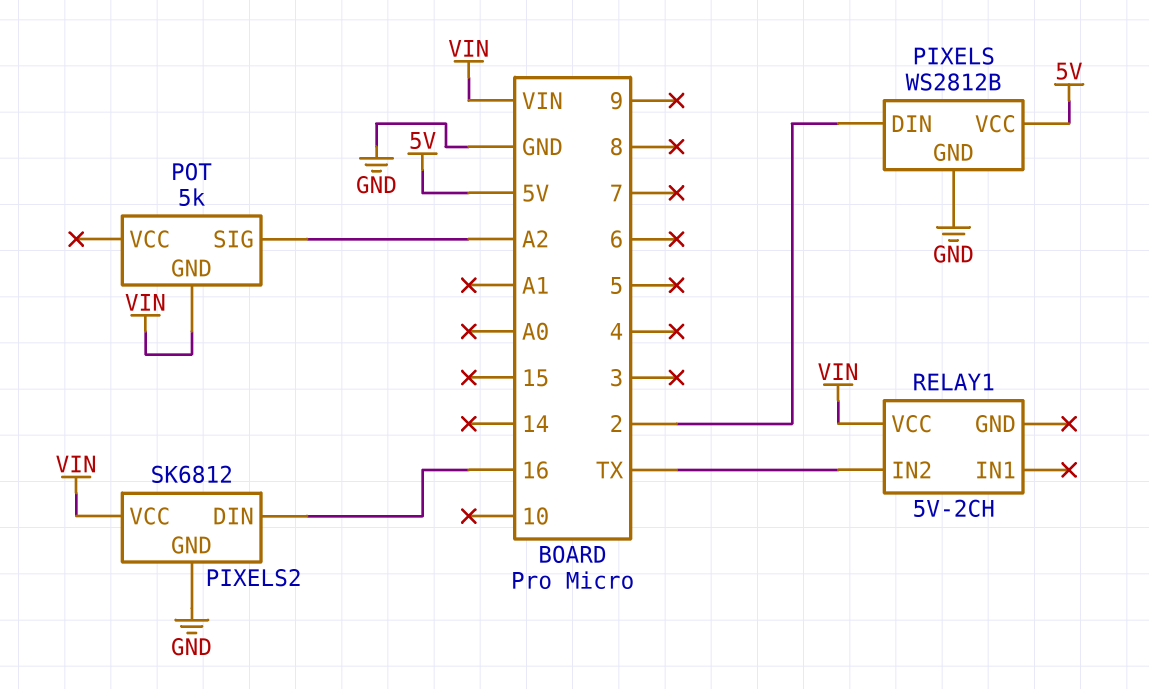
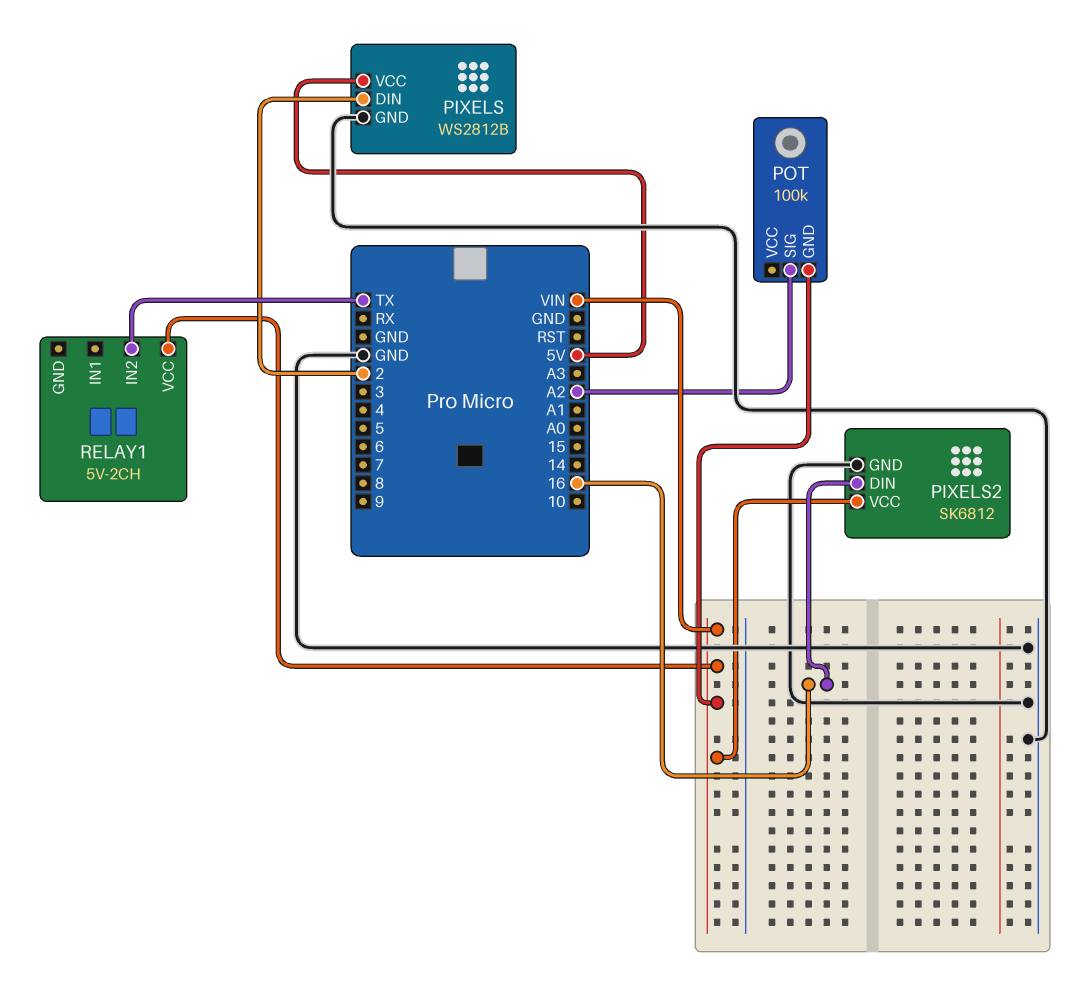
POT: 5k -> 100k

